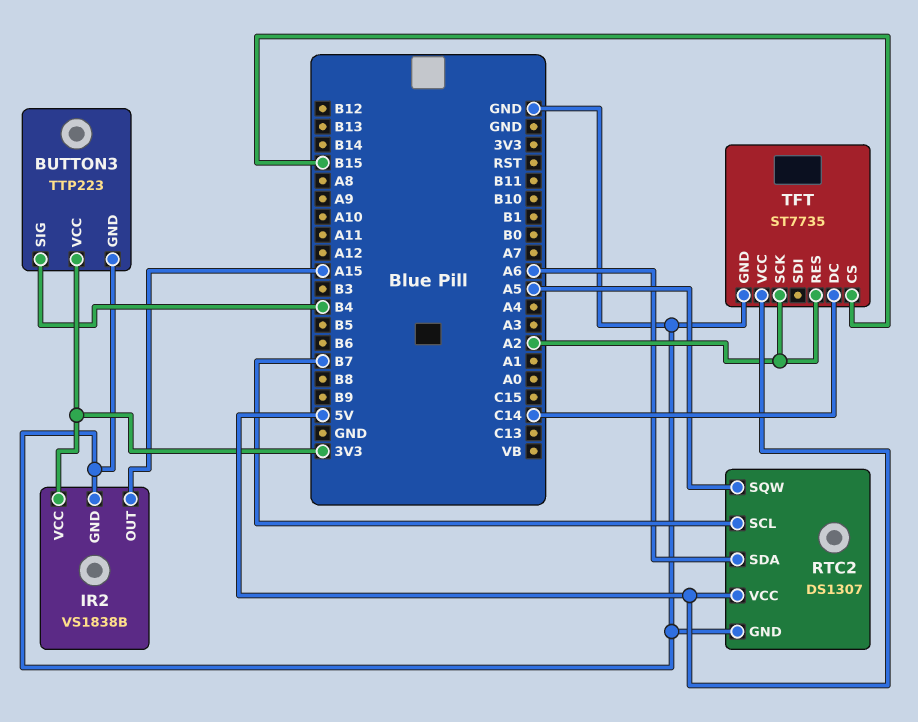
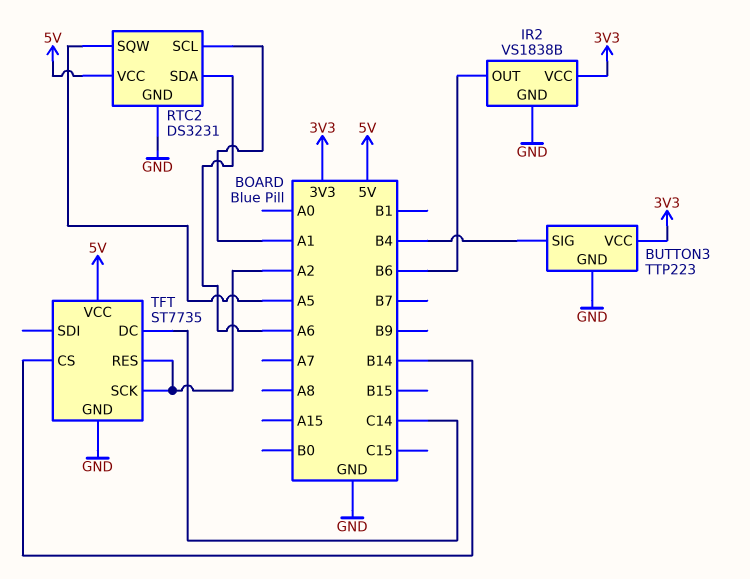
IR2 pin OUT: A15 -> B6
RTC2: DS1307 -> DS3231
RTC2 pin SCL: B7 -> A1
TFT pin CS: B15 -> B14

